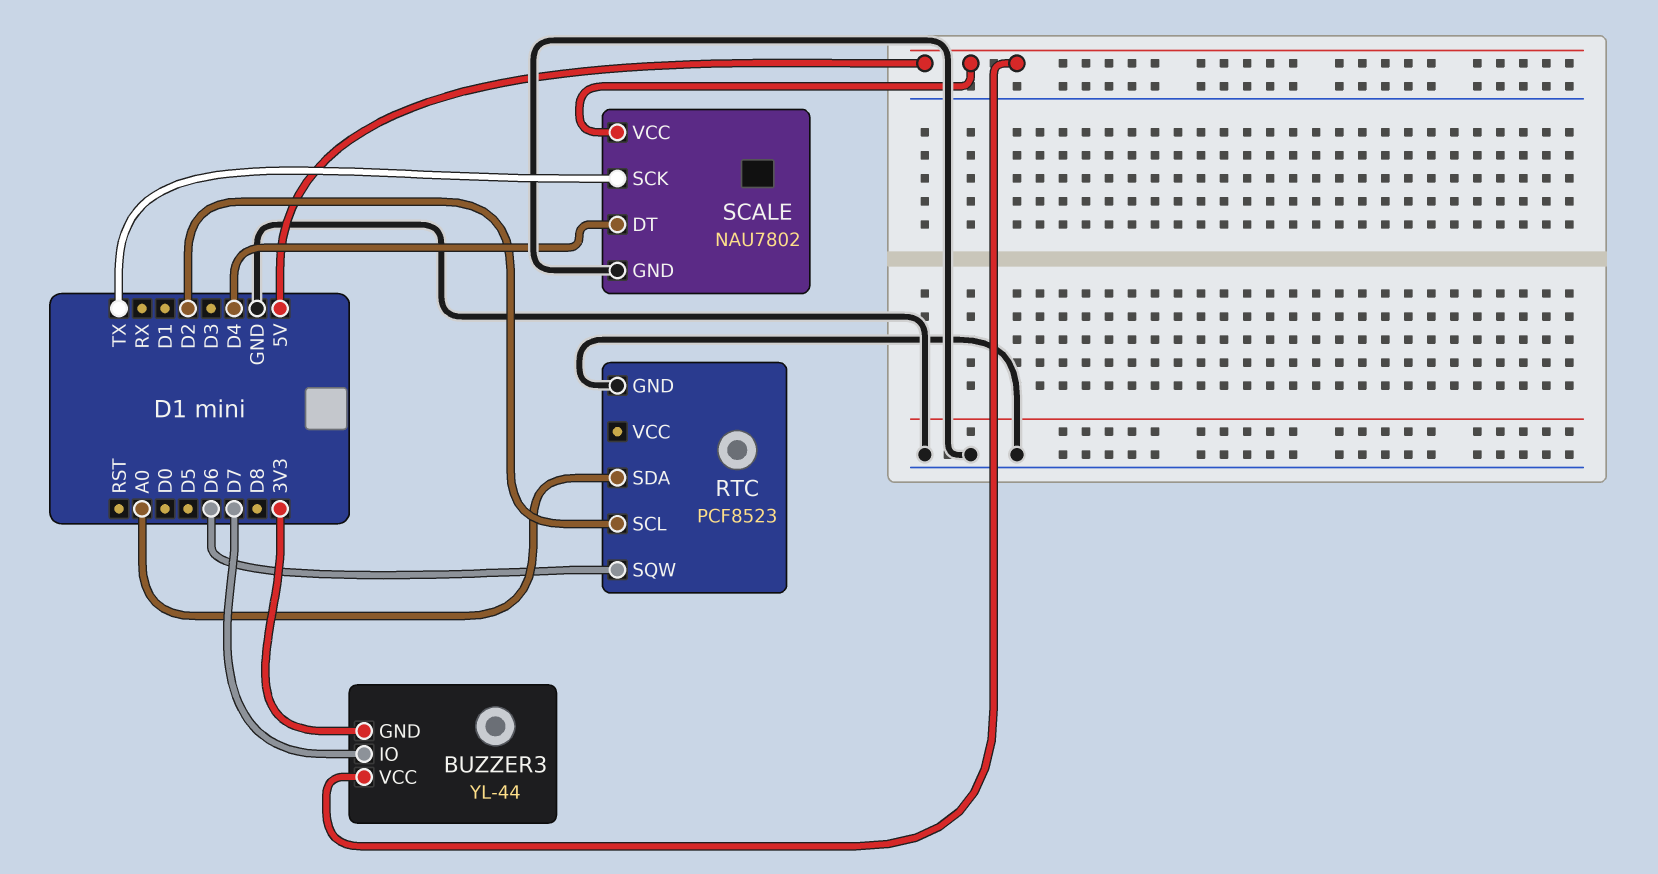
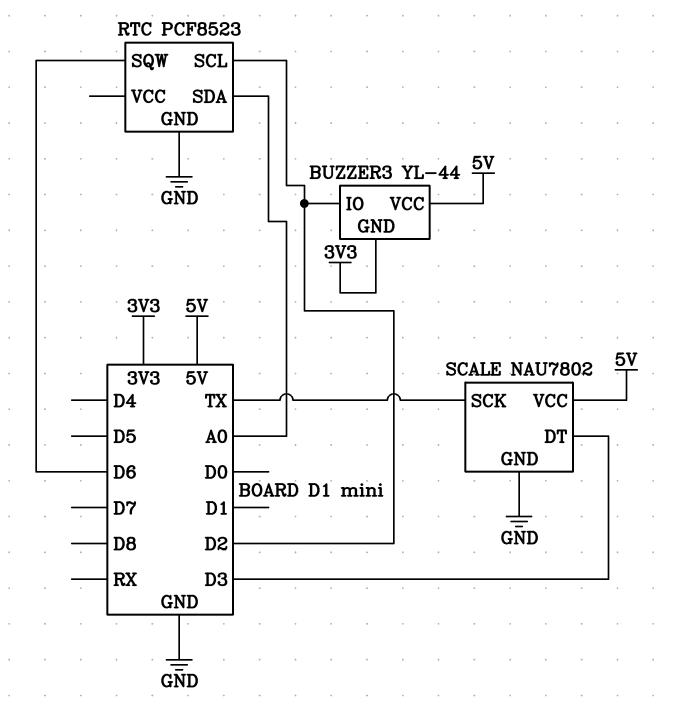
BUZZER3 pin IO: D7 -> D2
SCALE pin DT: D4 -> D3

